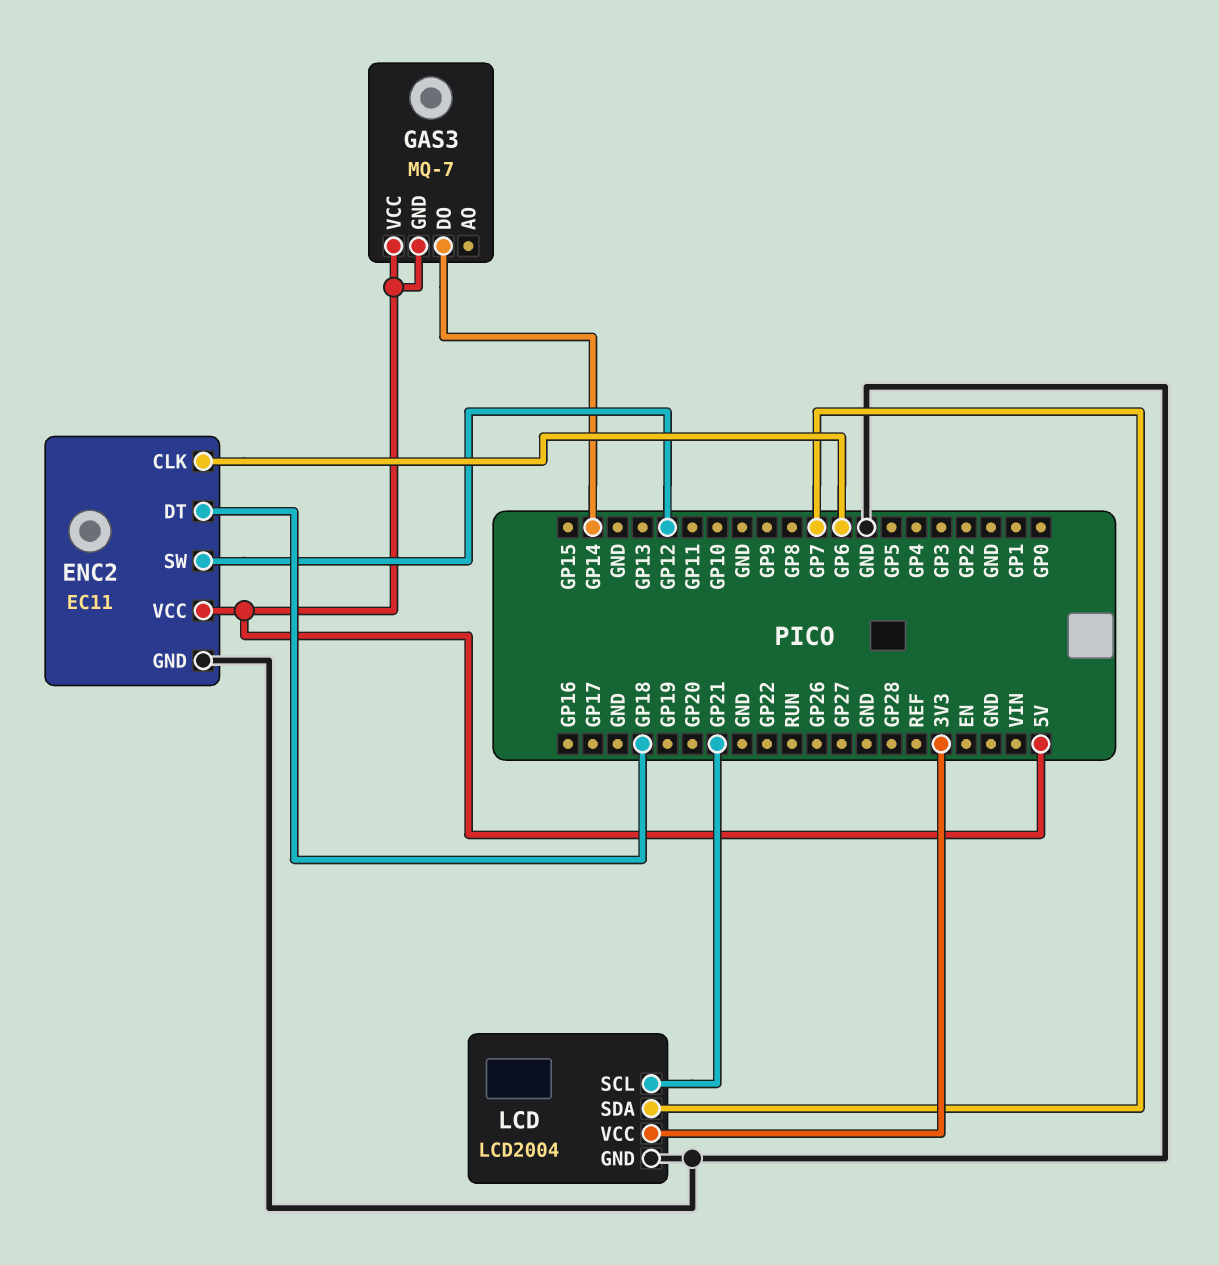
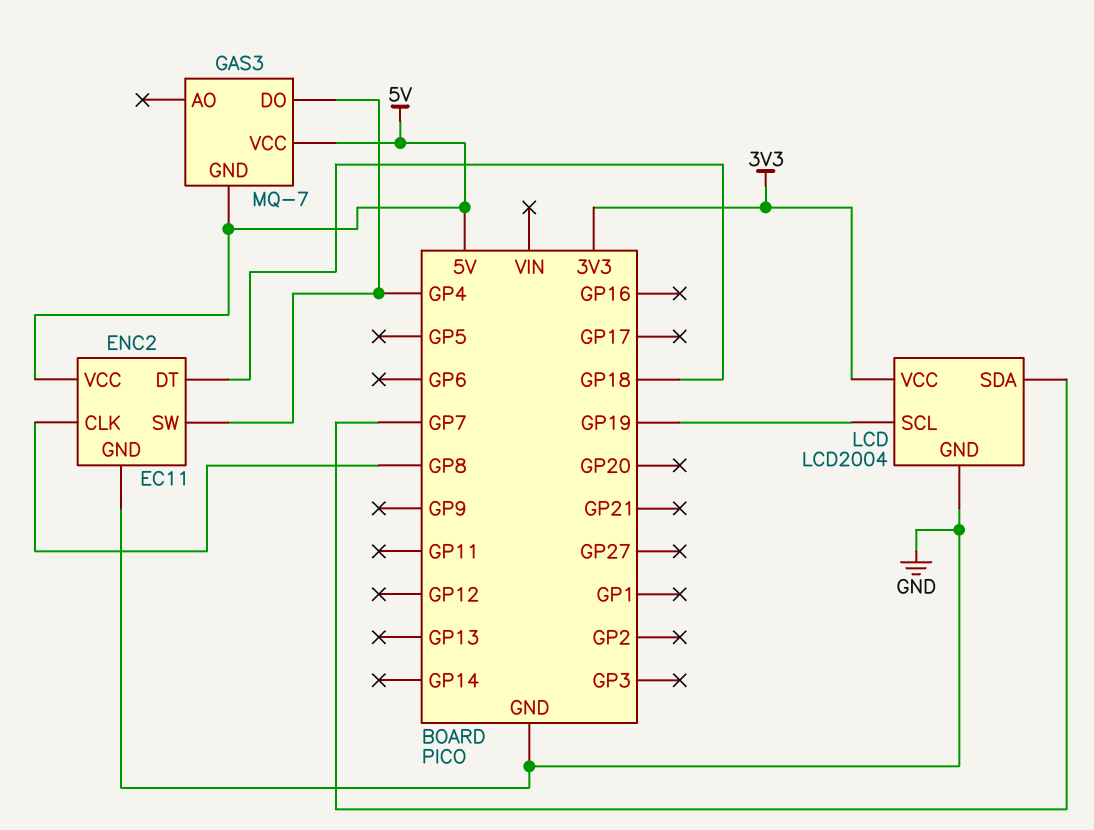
ENC2 pin CLK: GP6 -> GP8
ENC2 pin SW: GP12 -> GP4
GAS3 pin DO: GP14 -> GP4
LCD pin SCL: GP21 -> GP19

